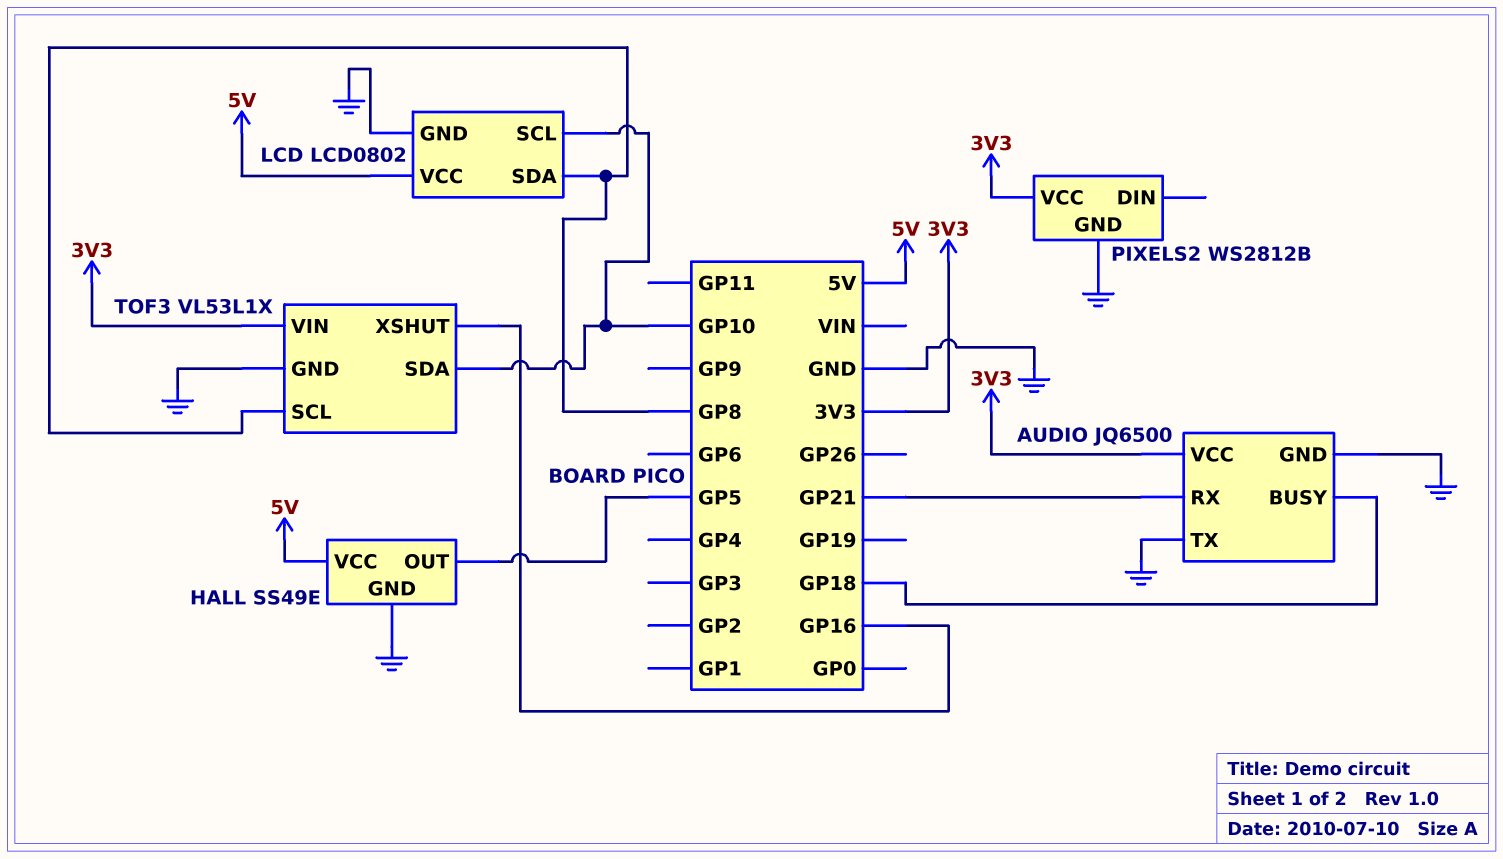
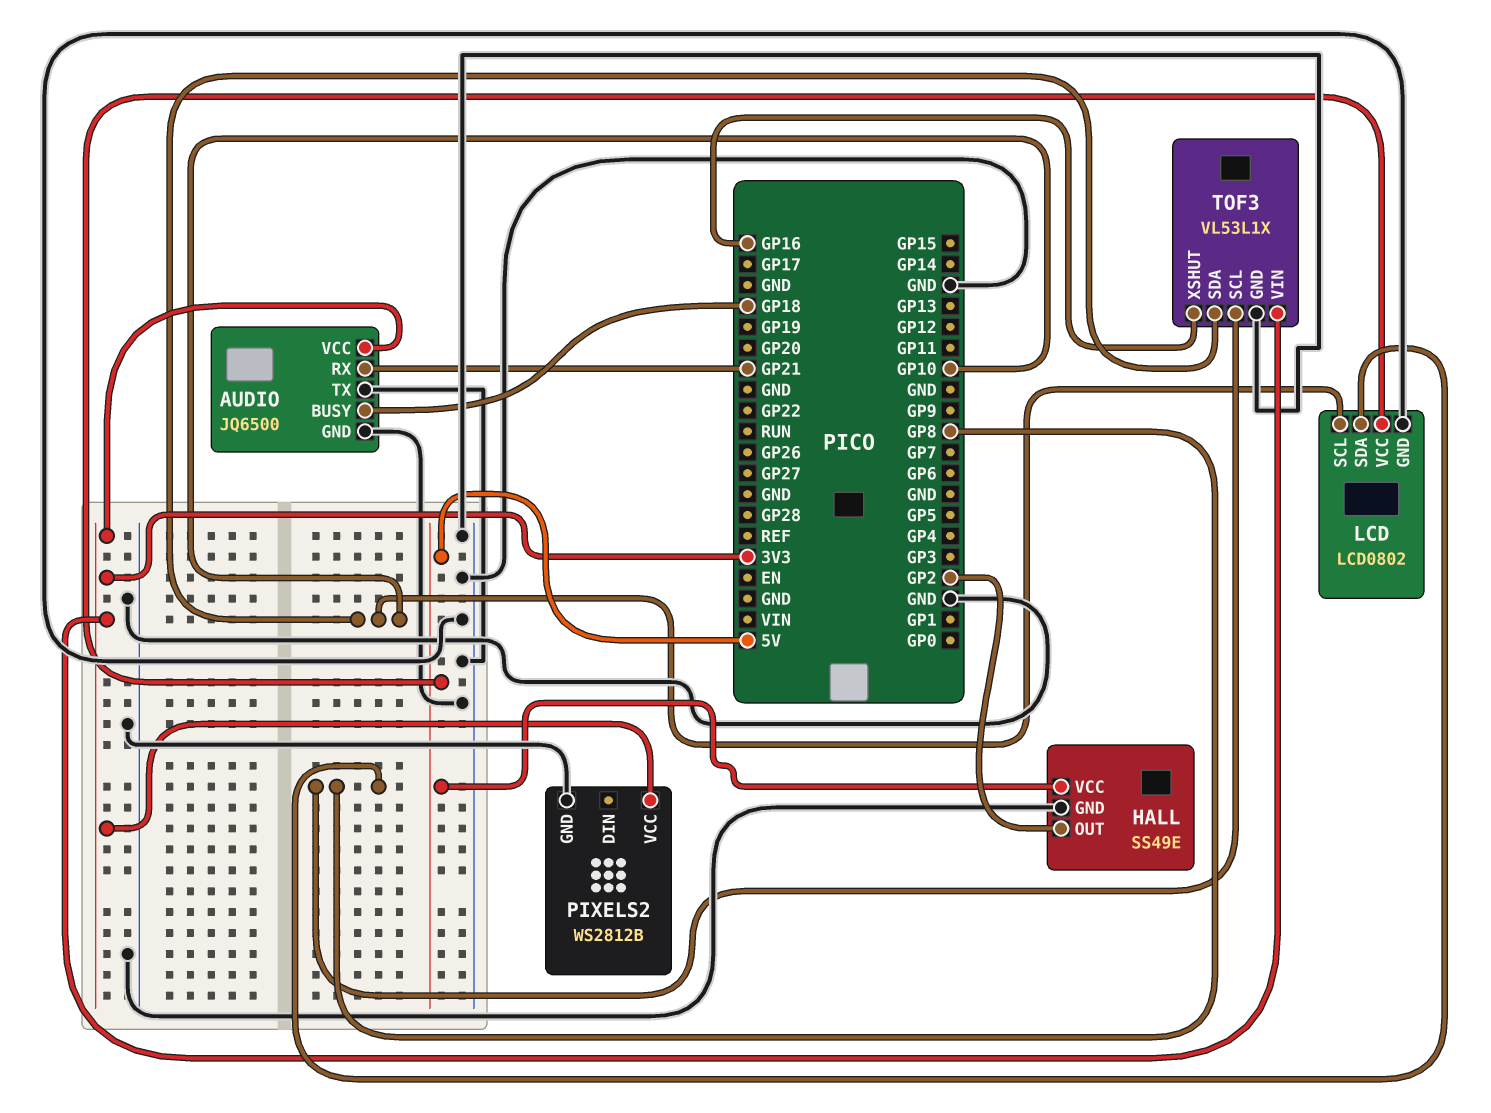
HALL pin OUT: GP5 -> GP2

